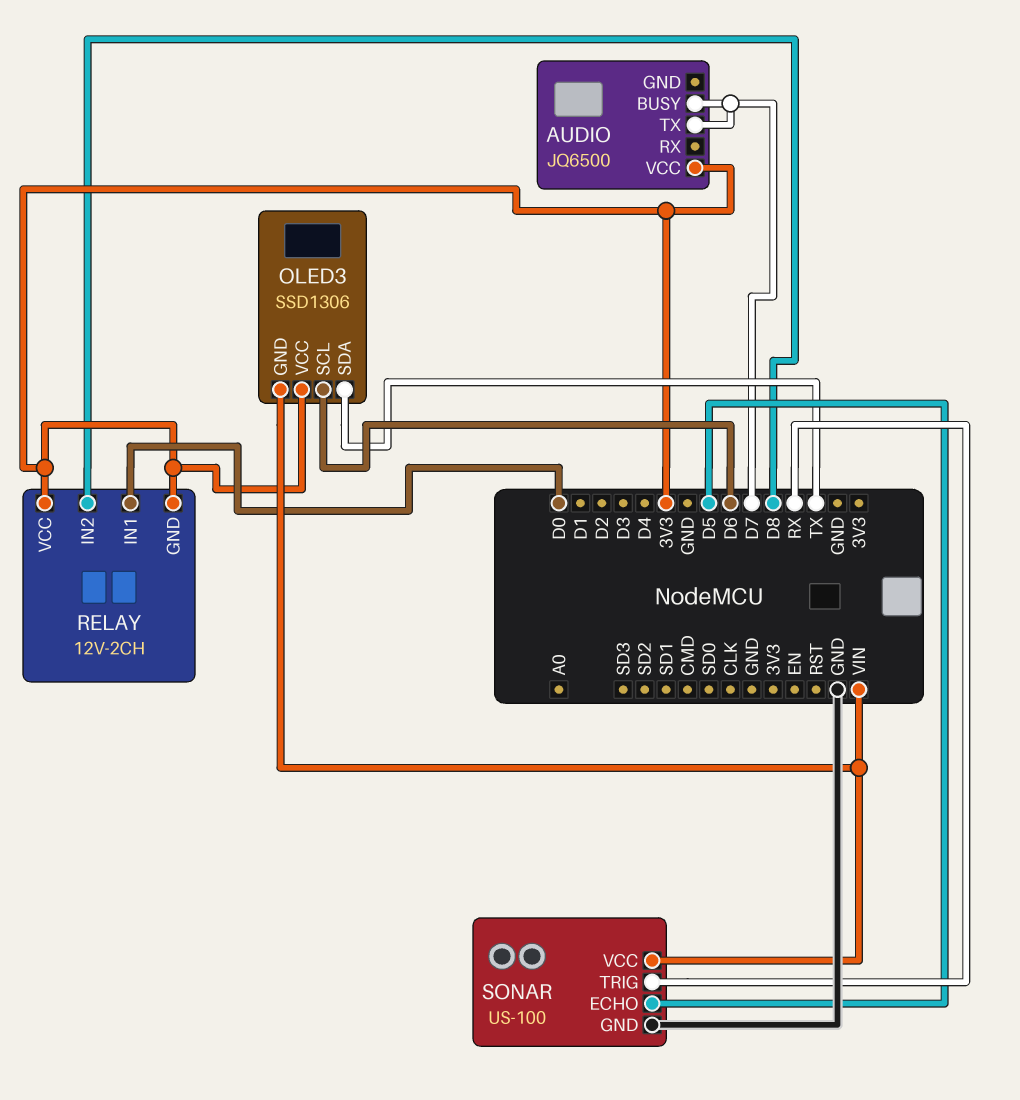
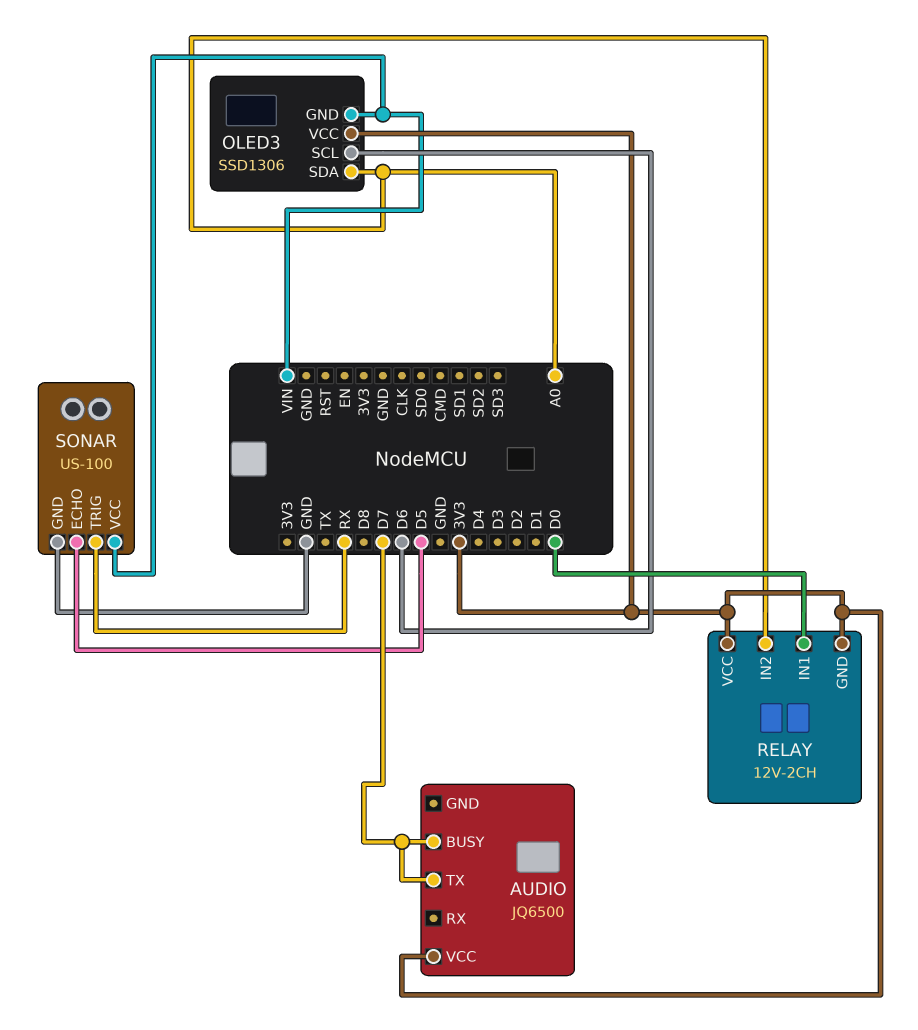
OLED3 pin SDA: TX -> A0
RELAY pin IN2: D8 -> A0

